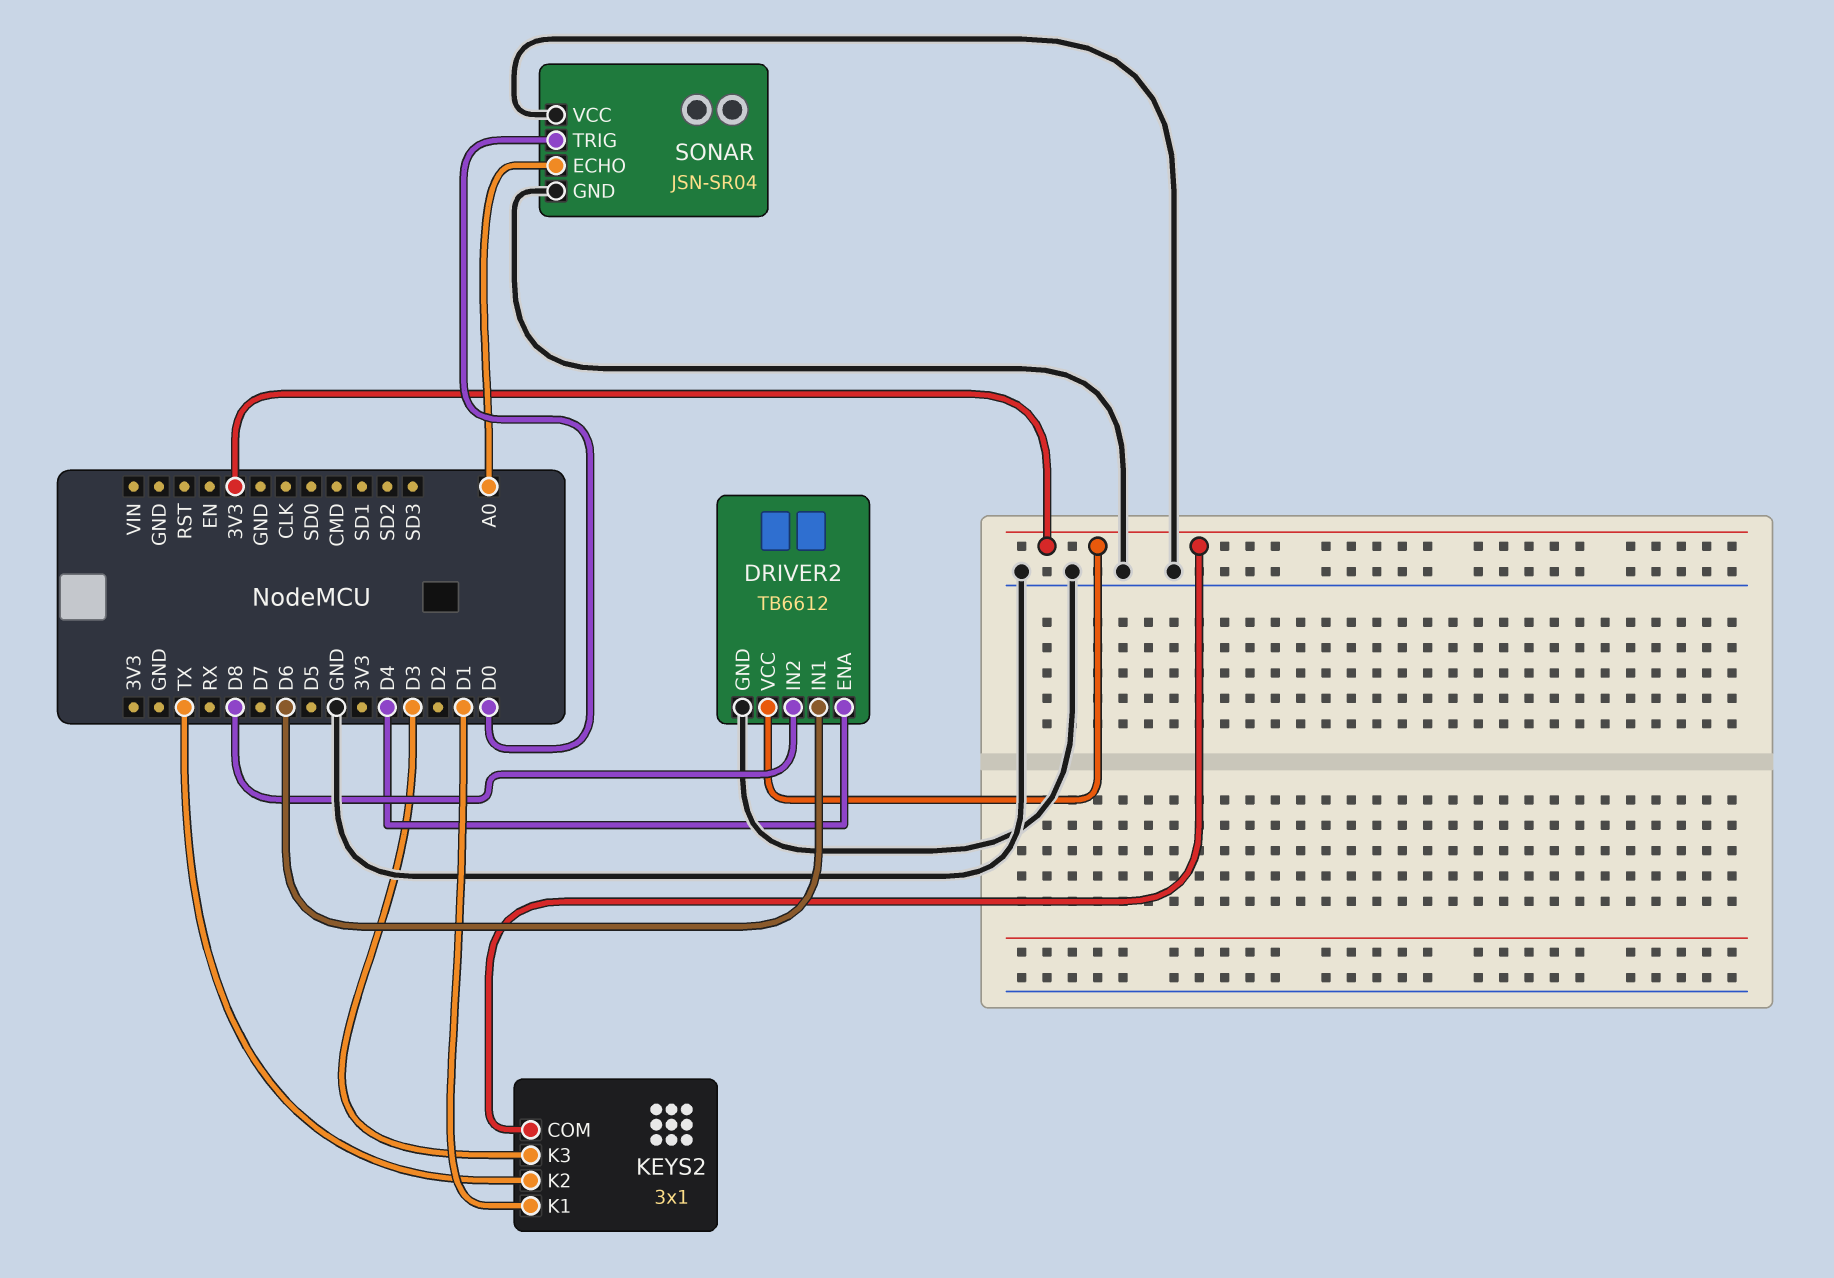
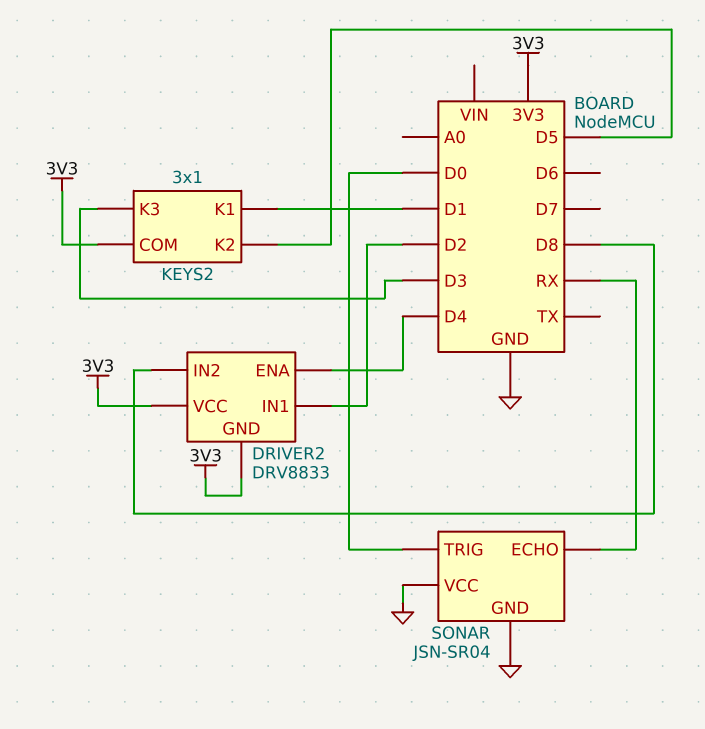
DRIVER2: TB6612 -> DRV8833
DRIVER2 pin GND: GND -> 3V3
DRIVER2 pin IN1: D6 -> D2
KEYS2 pin K2: TX -> D5
SONAR pin ECHO: A0 -> RX

